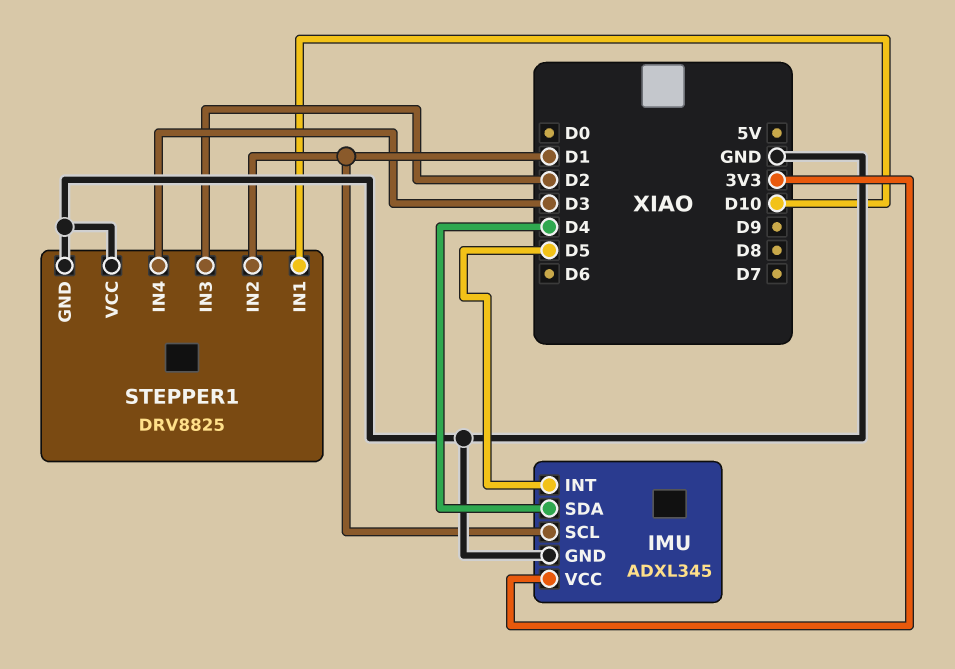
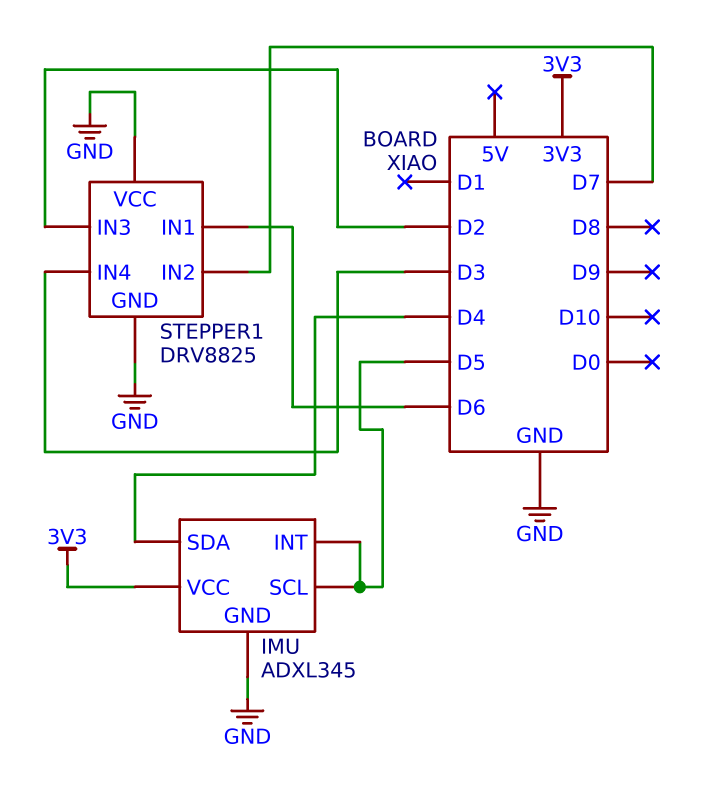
IMU pin SCL: D1 -> D5
STEPPER1 pin IN1: D10 -> D6
STEPPER1 pin IN2: D1 -> D7

